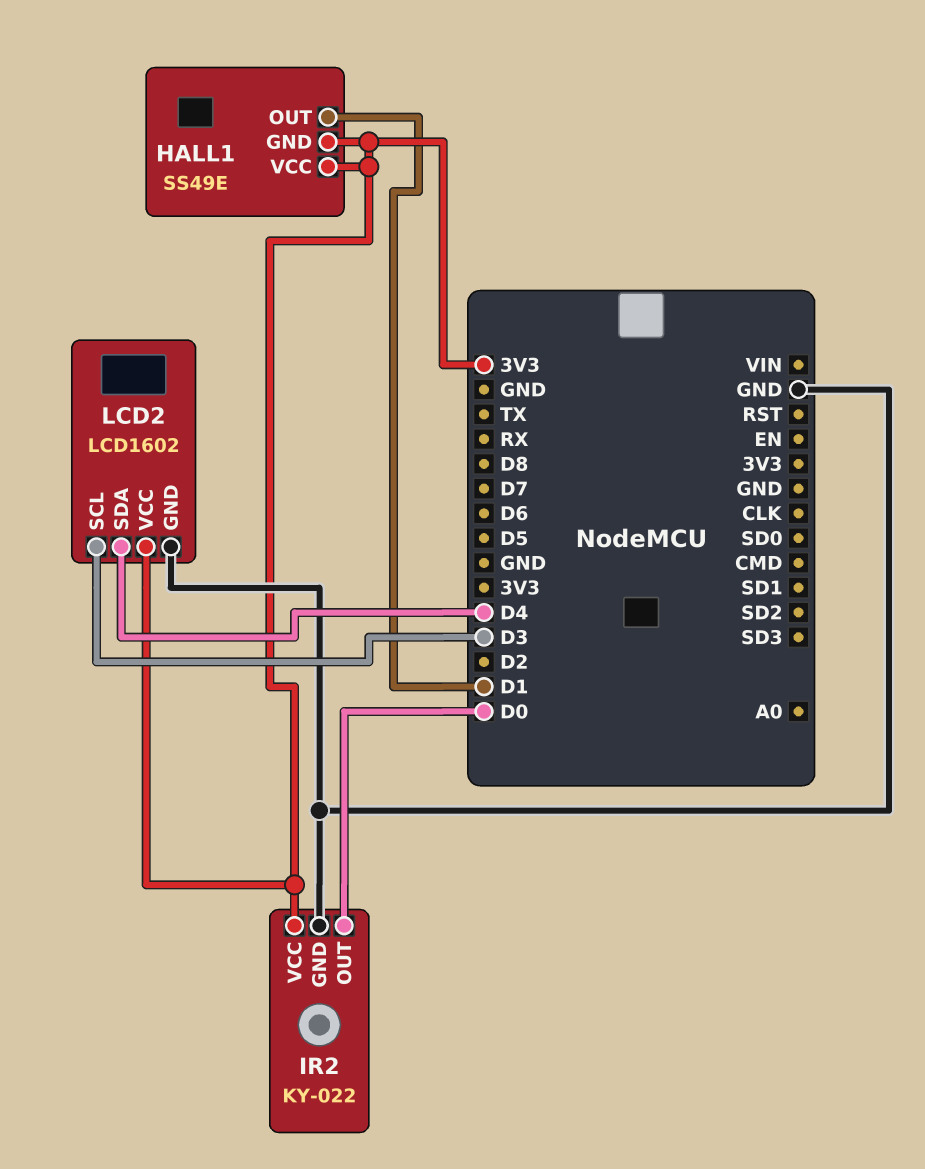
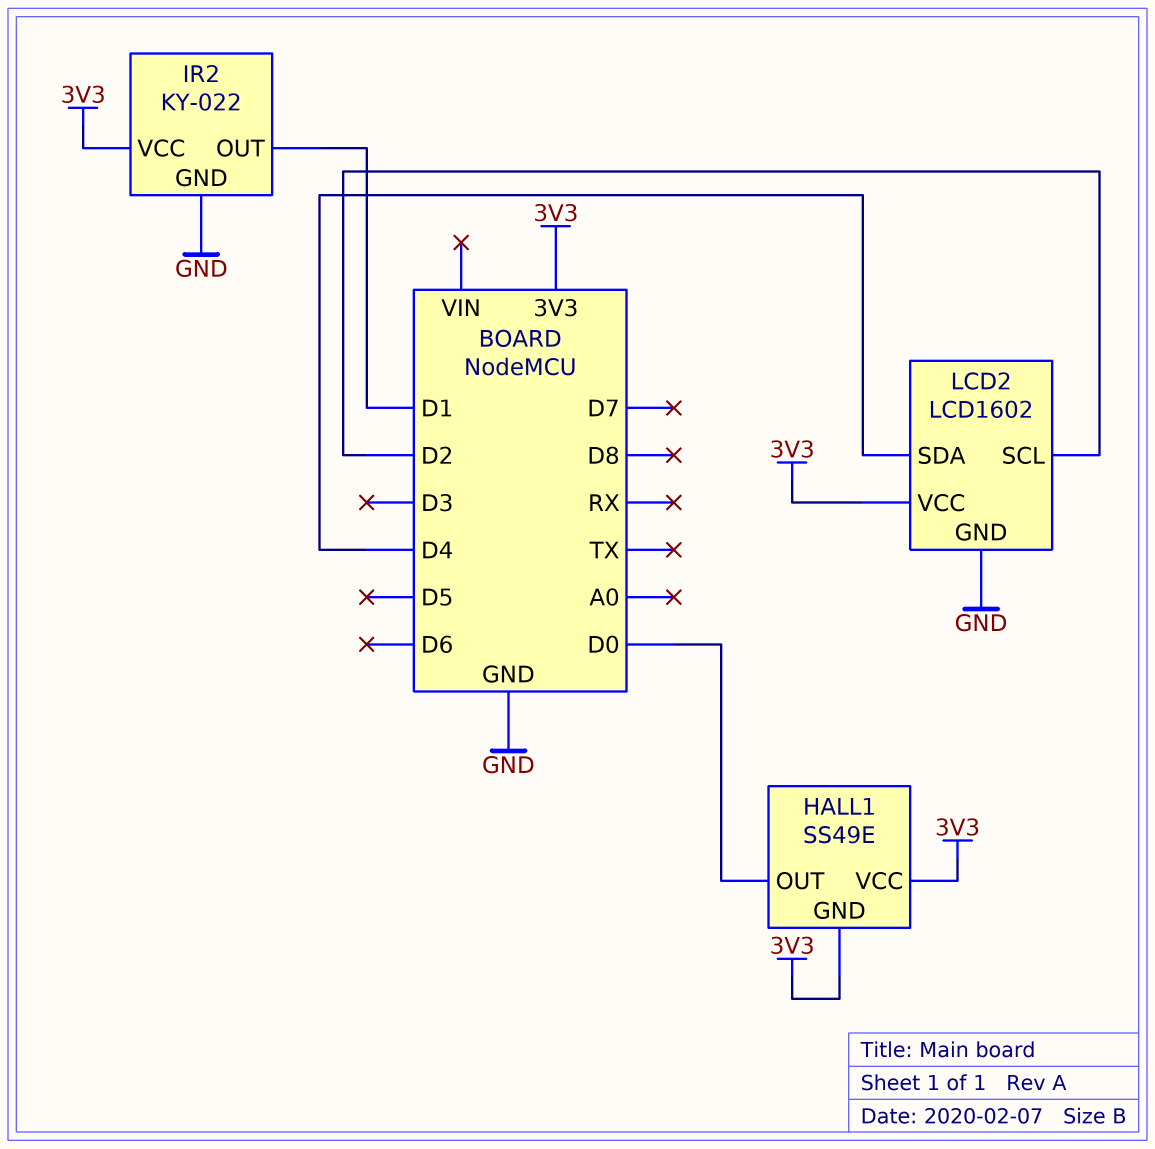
HALL1 pin OUT: D1 -> D0
IR2 pin OUT: D0 -> D1
LCD2 pin SCL: D3 -> D2

